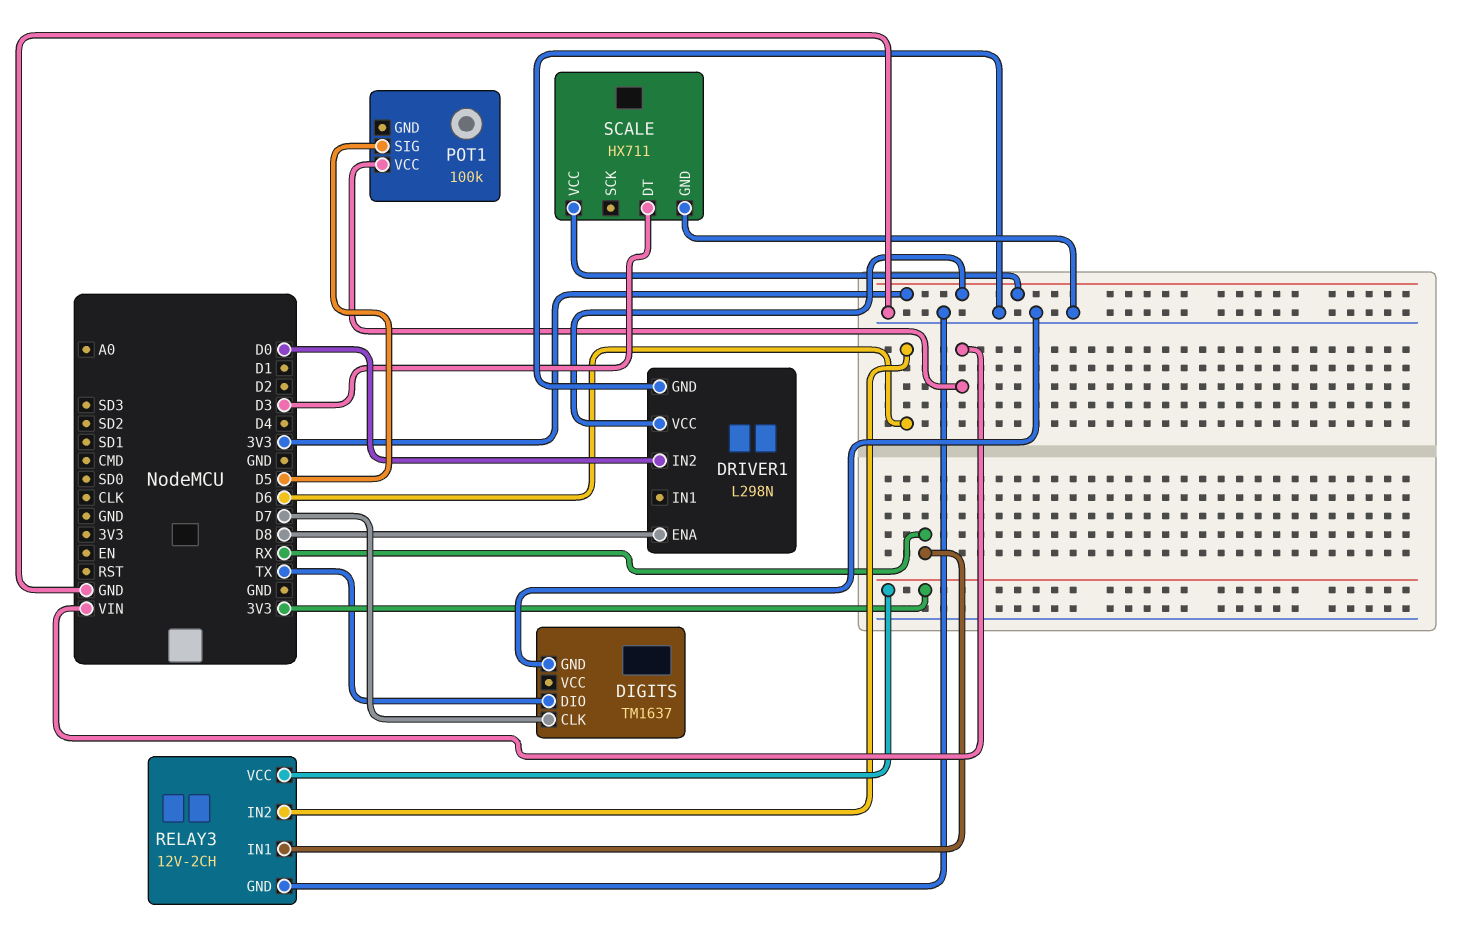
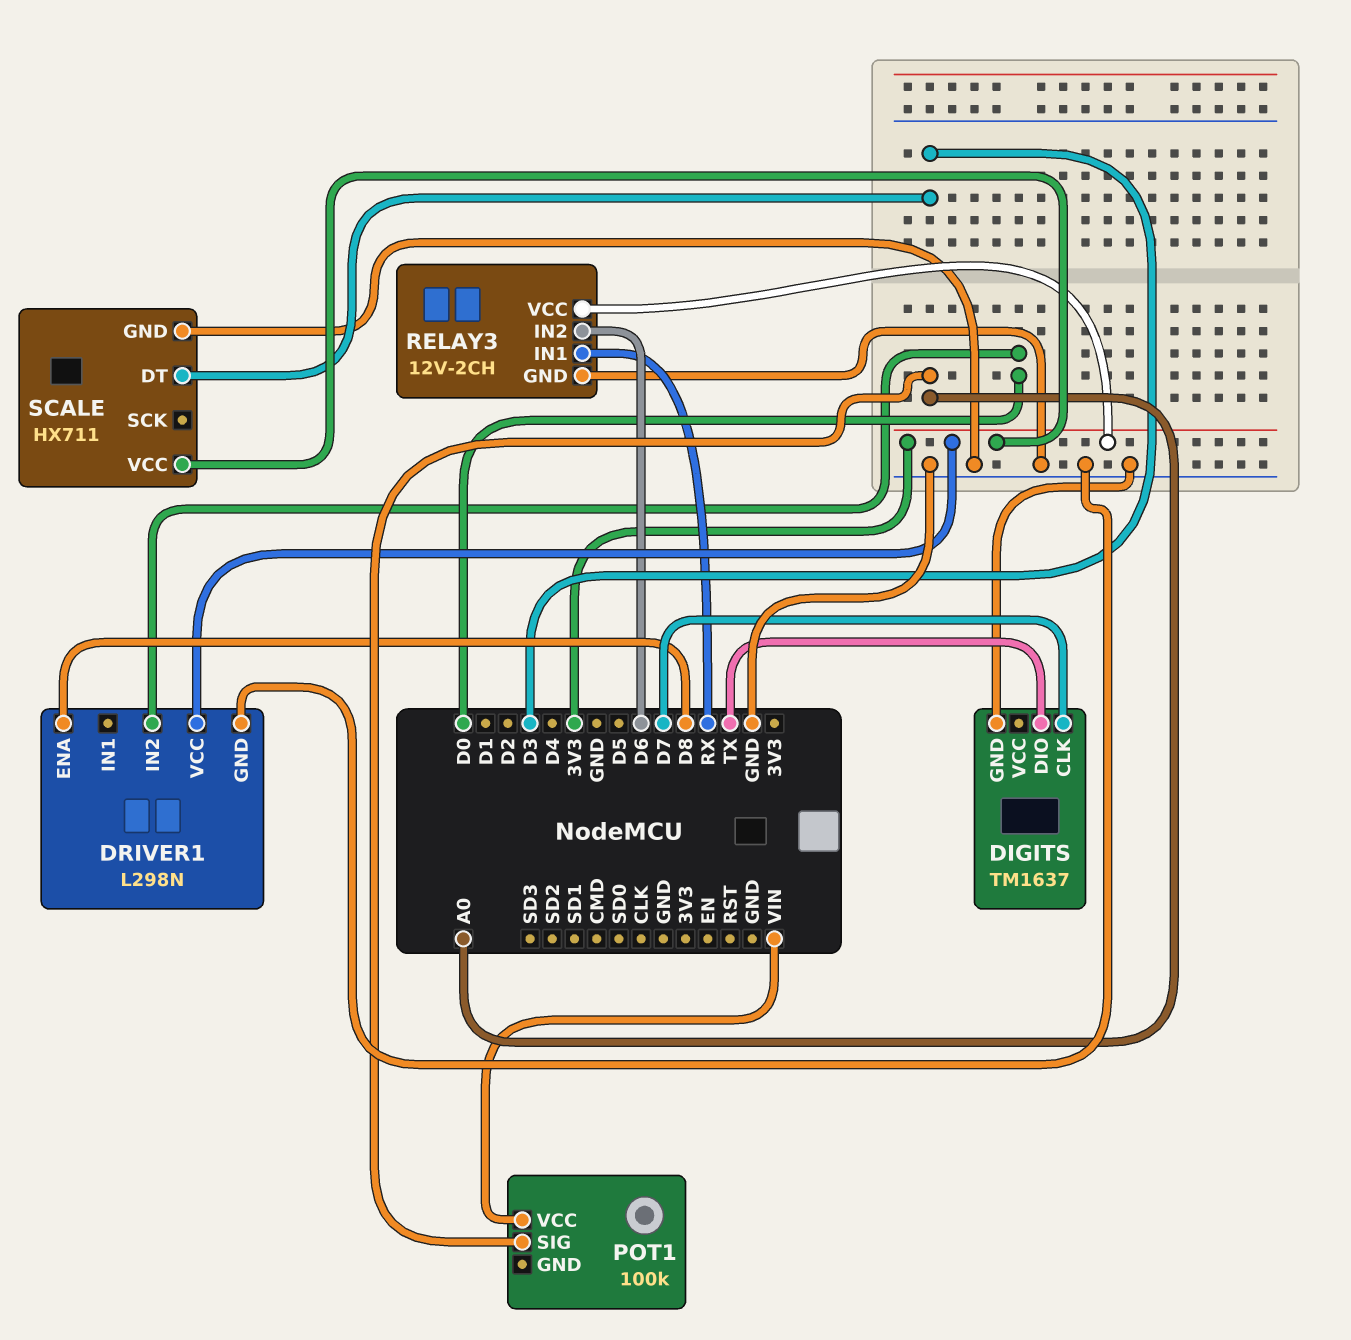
POT1 pin SIG: D5 -> A0

